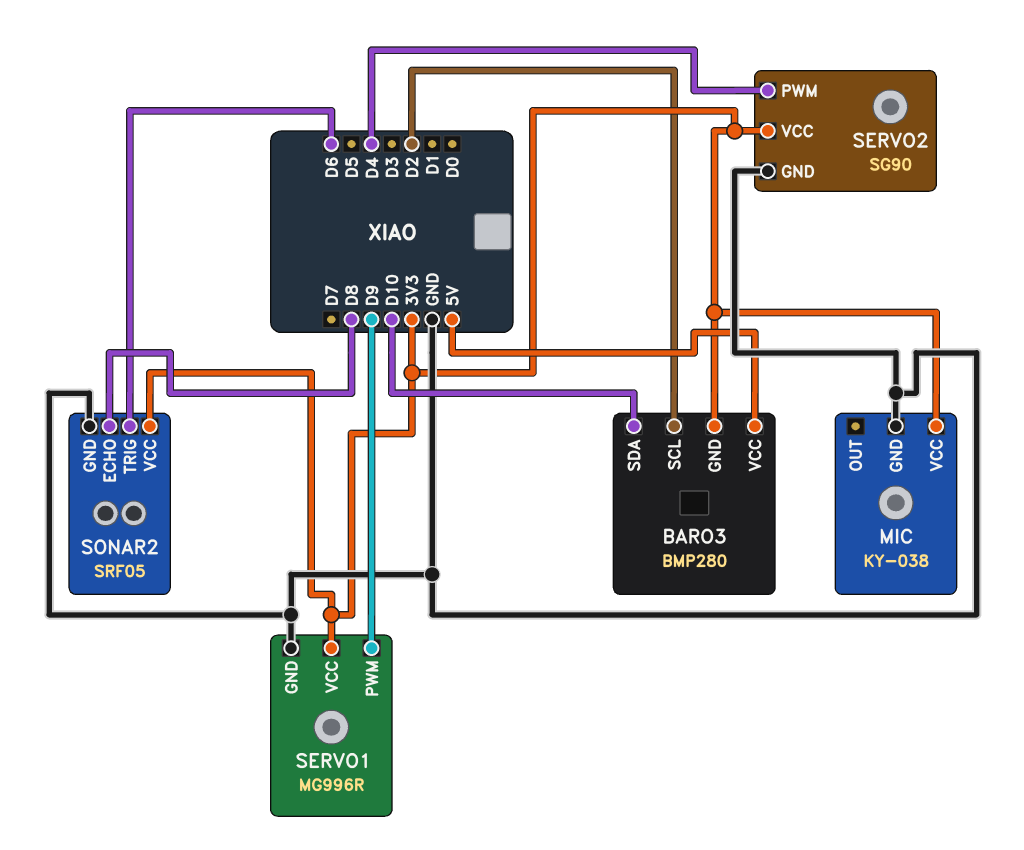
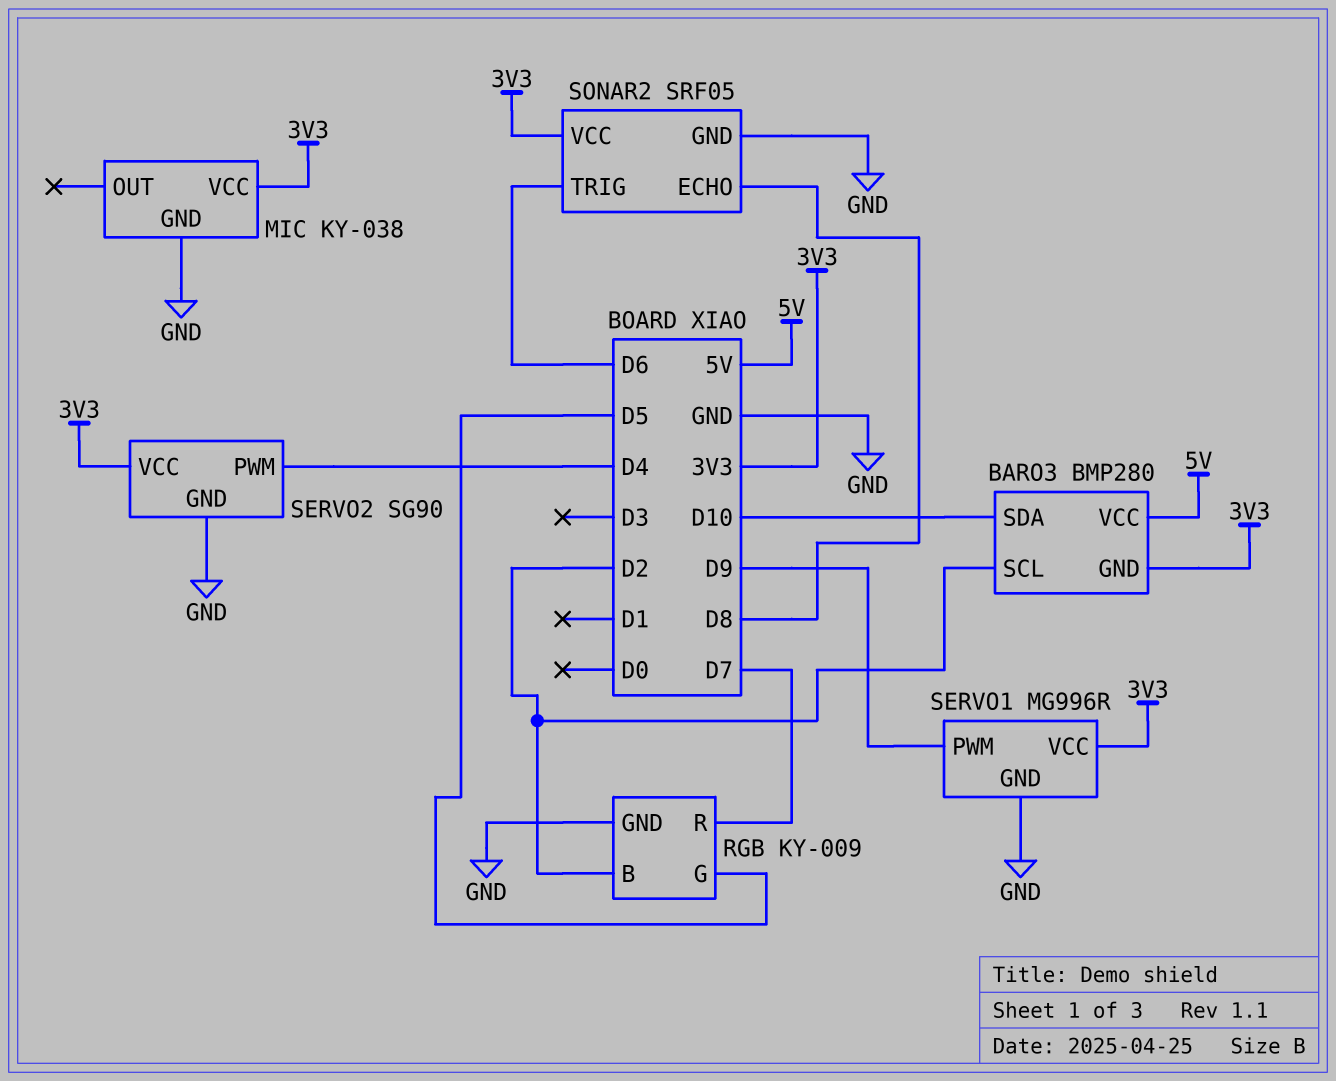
RGB: none -> KY-009
RGB pin B: none -> D2
RGB pin G: none -> D5
RGB pin GND: none -> GND
RGB pin R: none -> D7

